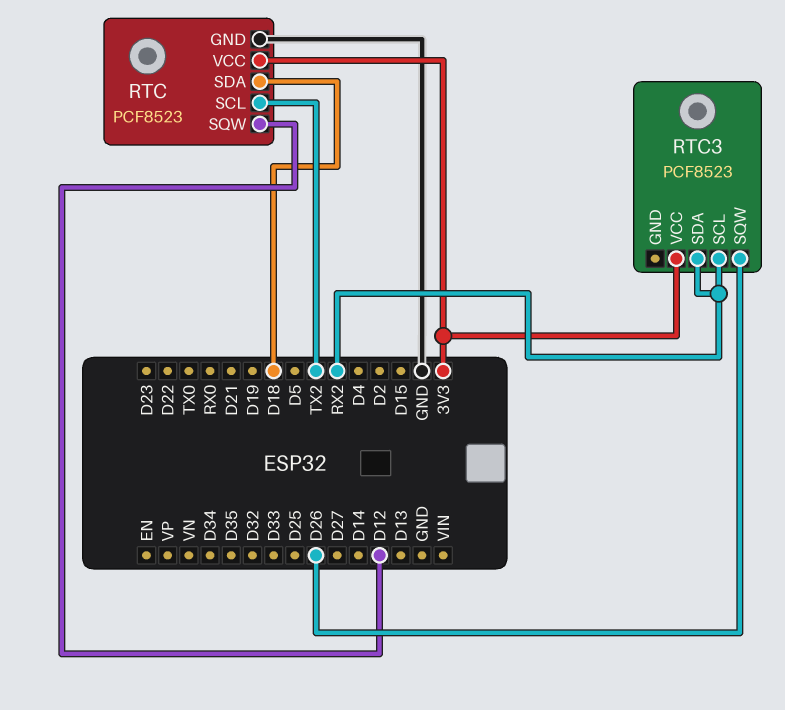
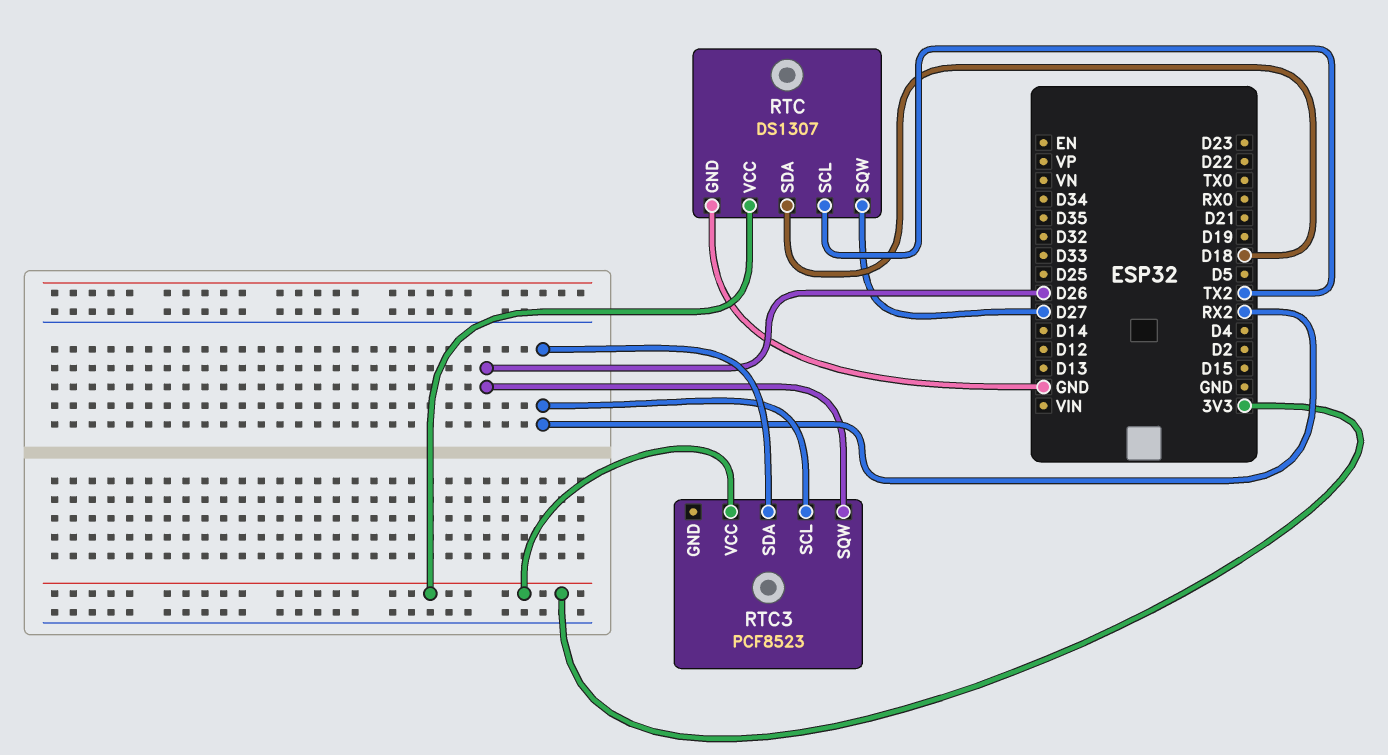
RTC: PCF8523 -> DS1307
RTC pin SQW: D12 -> D27

